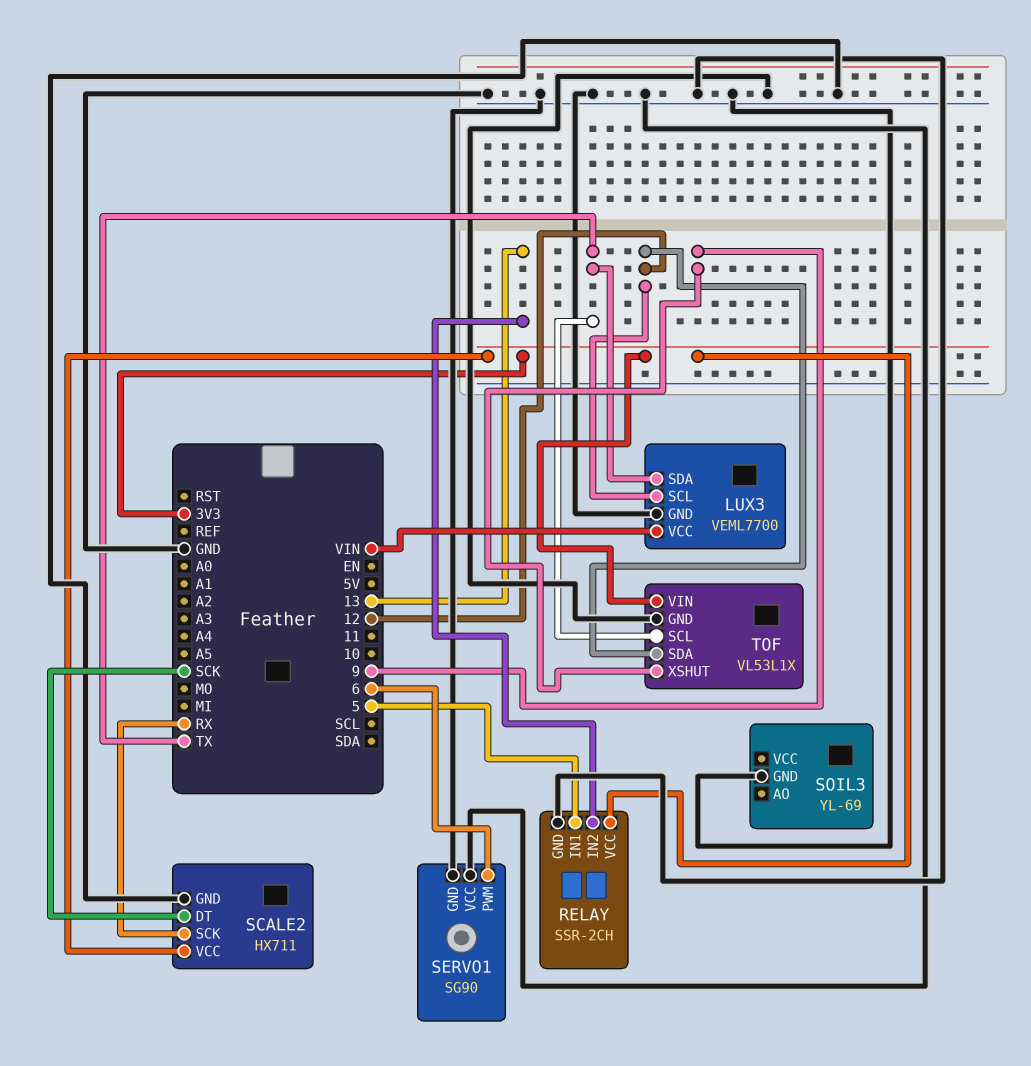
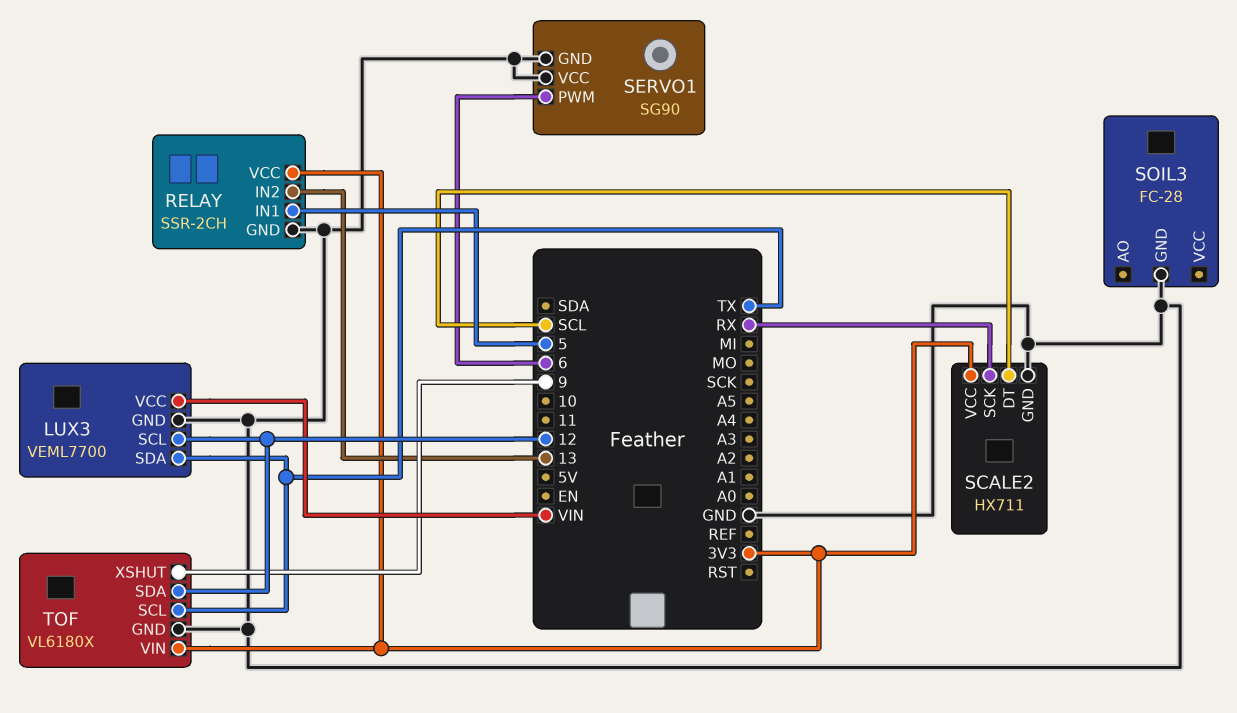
SCALE2 pin DT: SCK -> SCL
SOIL3: YL-69 -> FC-28
TOF: VL53L1X -> VL6180X

